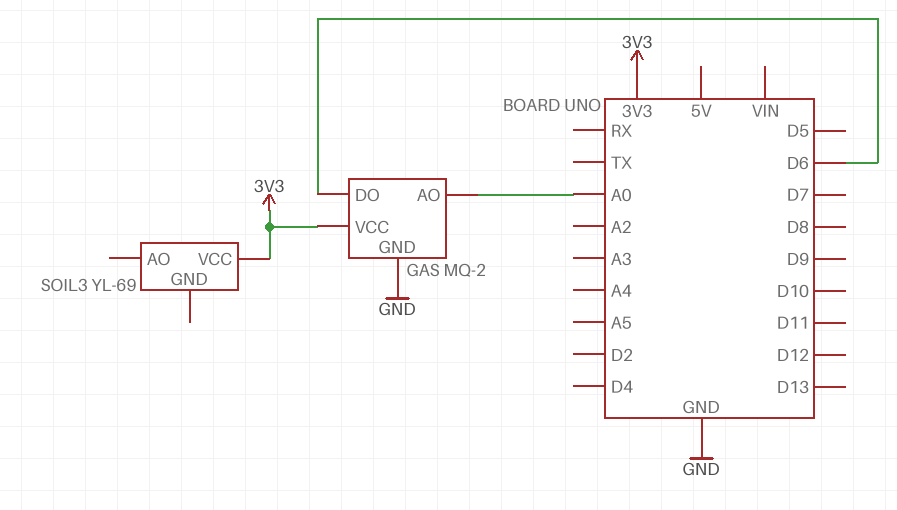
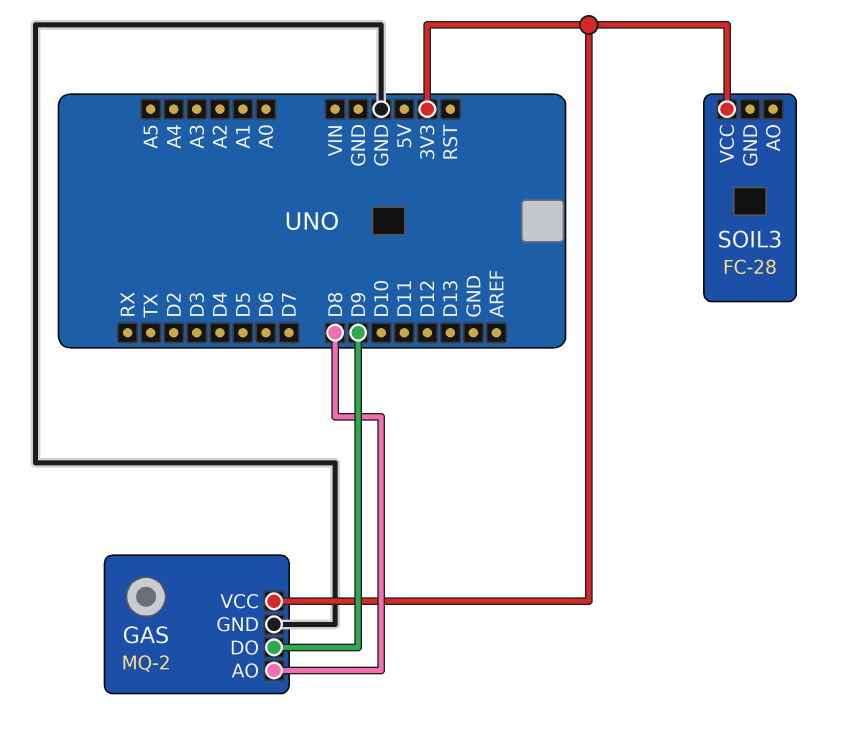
GAS pin AO: A0 -> D8
GAS pin DO: D6 -> D9
SOIL3: YL-69 -> FC-28

